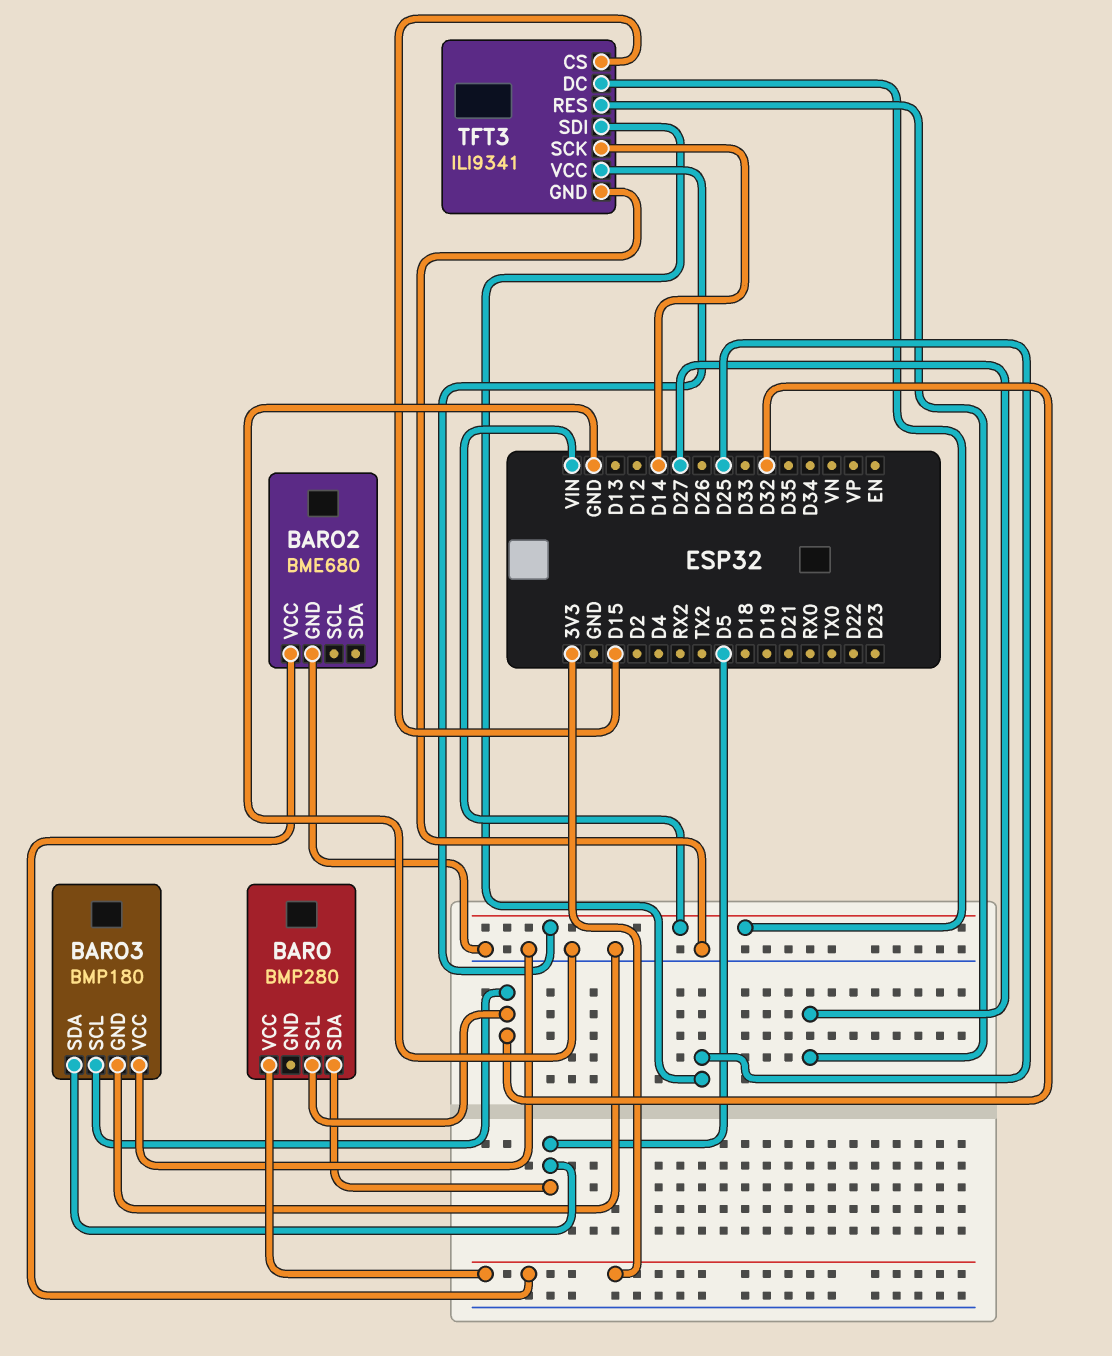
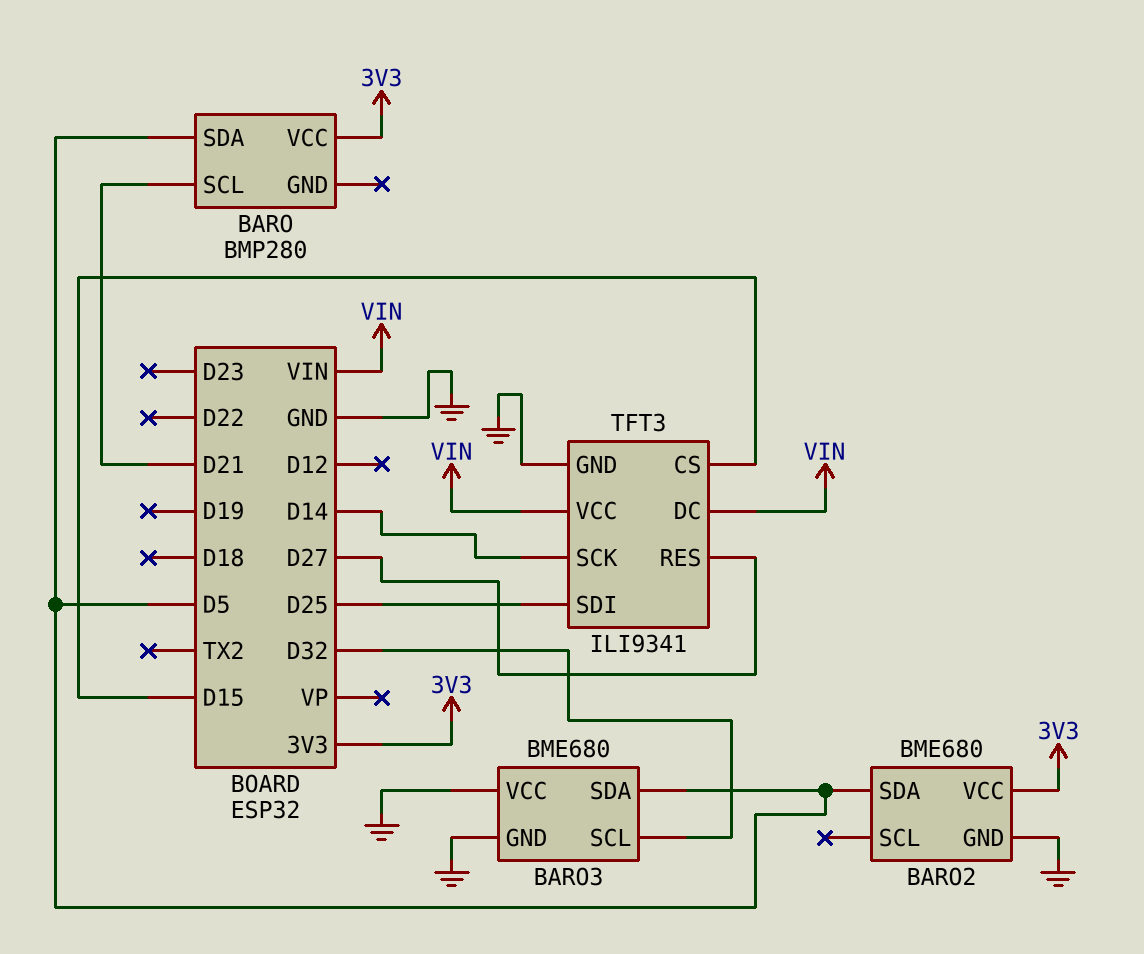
BARO pin SCL: D32 -> D21
BARO2 pin SDA: none -> D5
BARO3: BMP180 -> BME680

